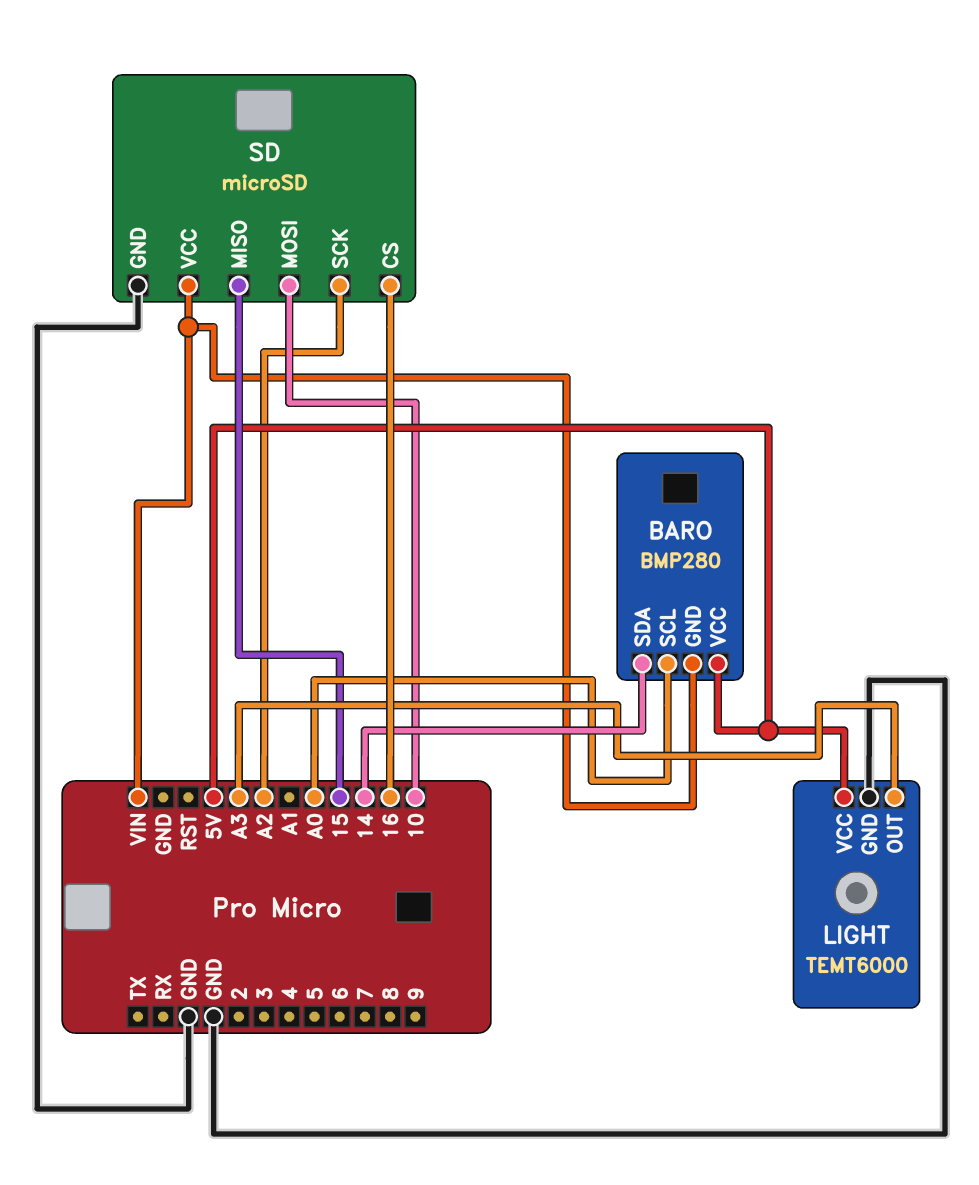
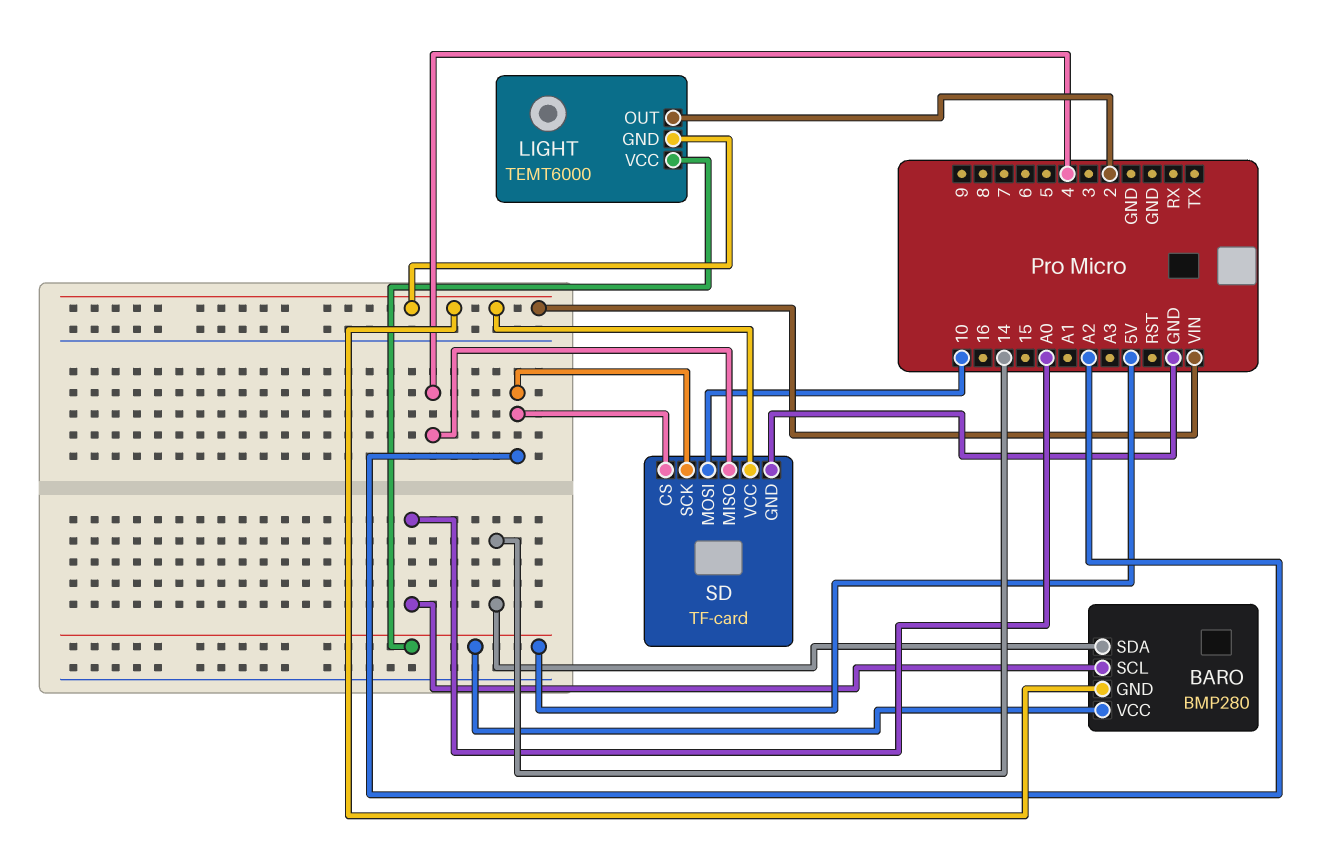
LIGHT pin GND: GND -> VIN
LIGHT pin OUT: A3 -> 2
SD: microSD -> TF-card
SD pin CS: 16 -> A2
SD pin MISO: 15 -> 4

